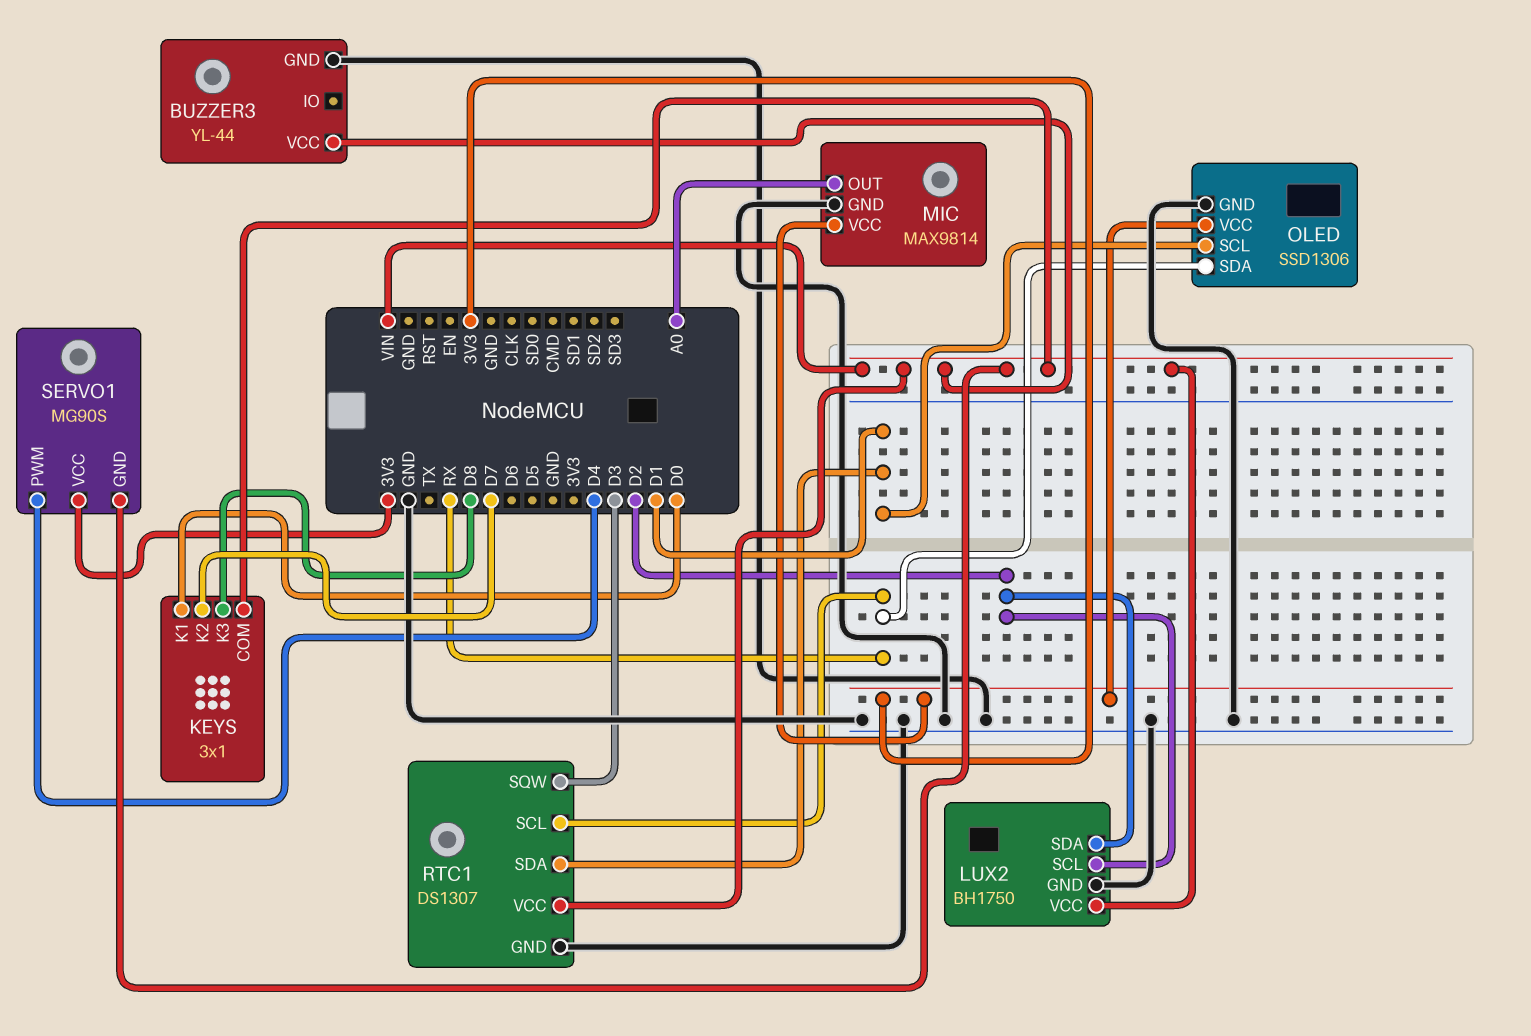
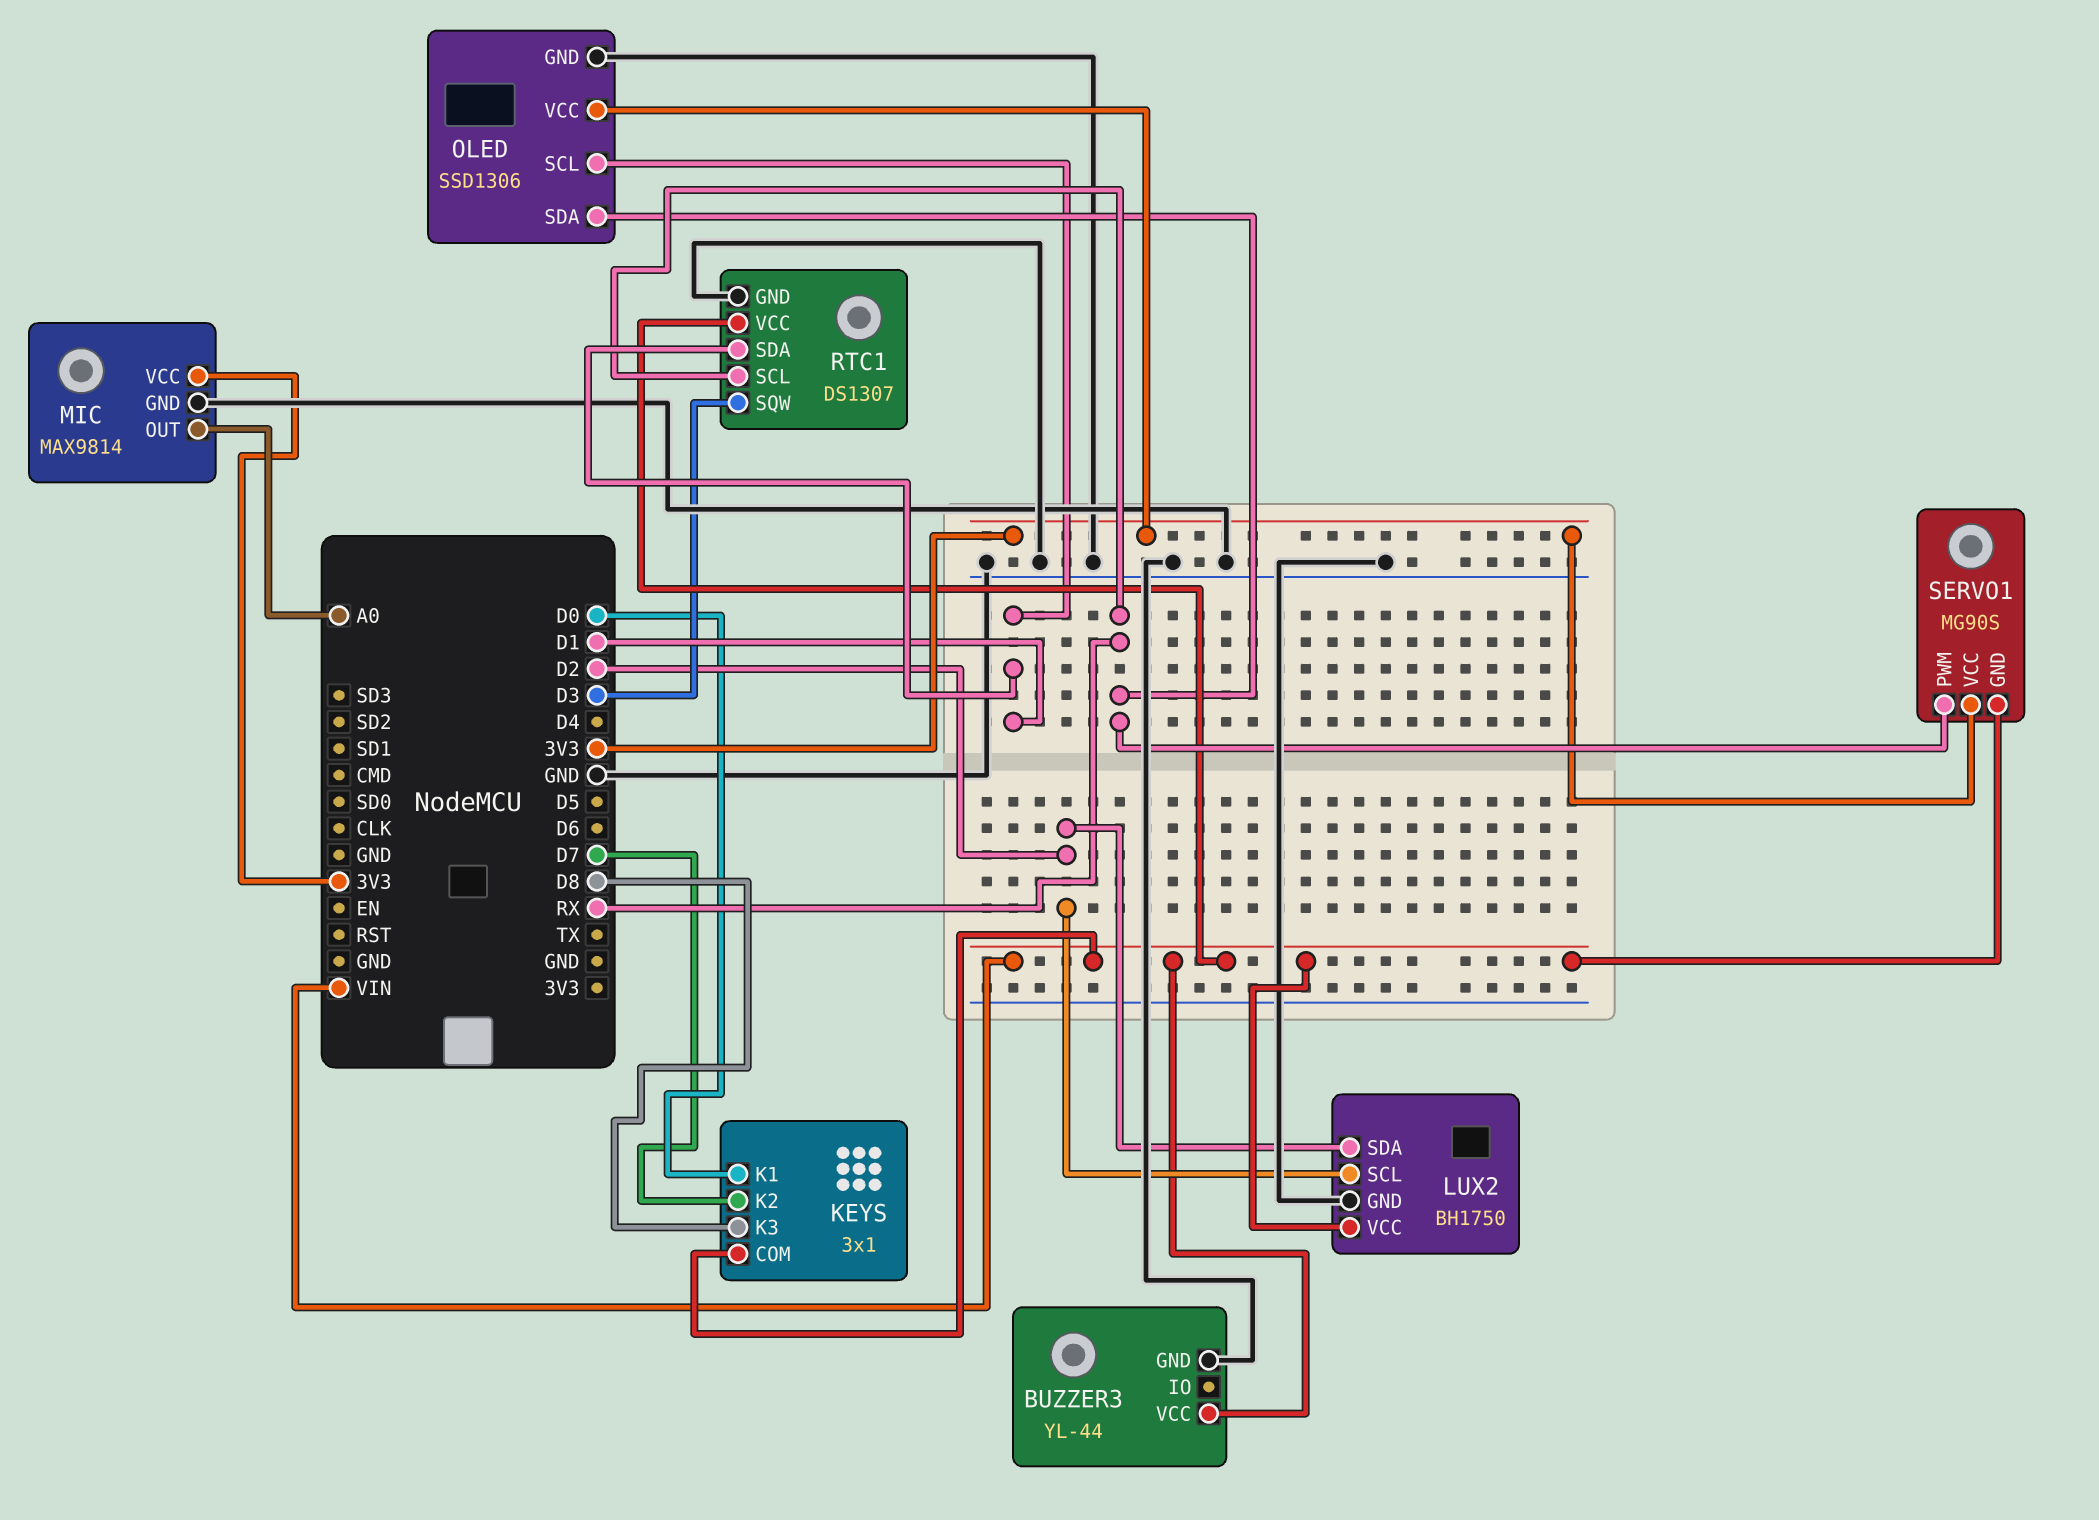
SERVO1 pin PWM: D4 -> RX

